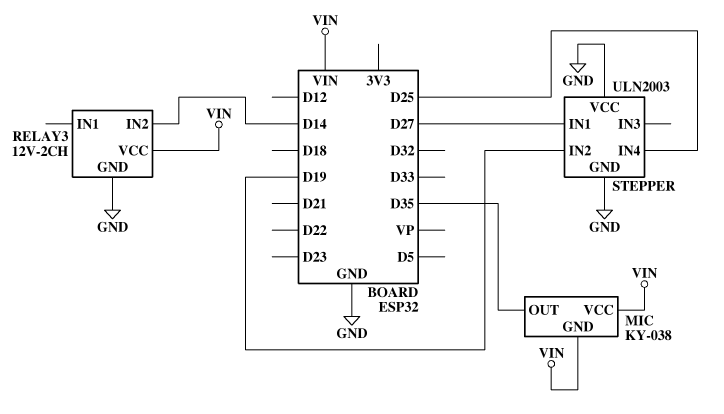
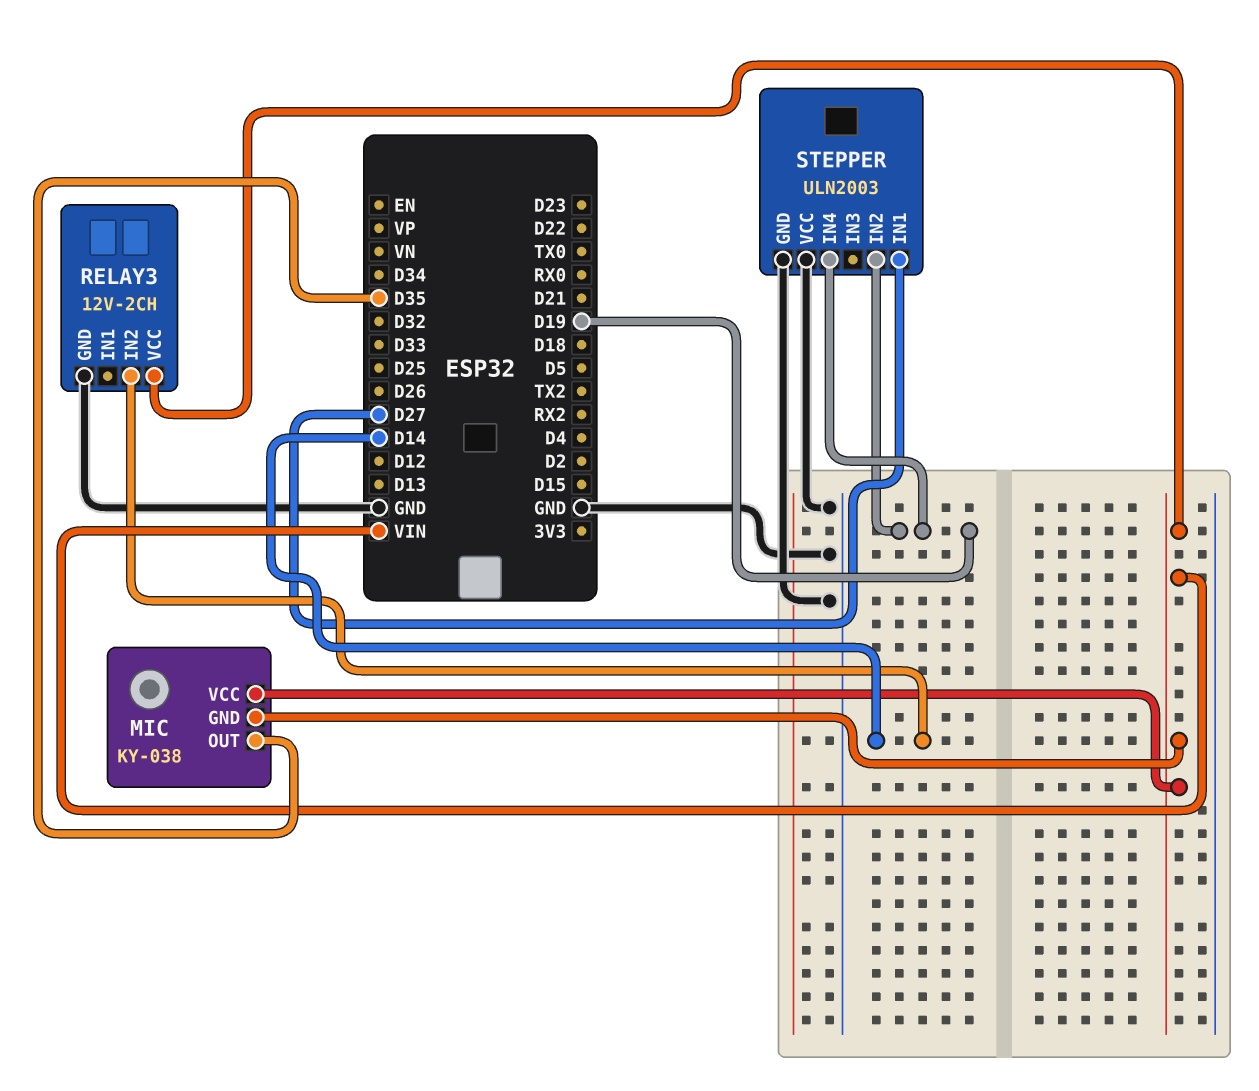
STEPPER pin IN4: D25 -> D19

